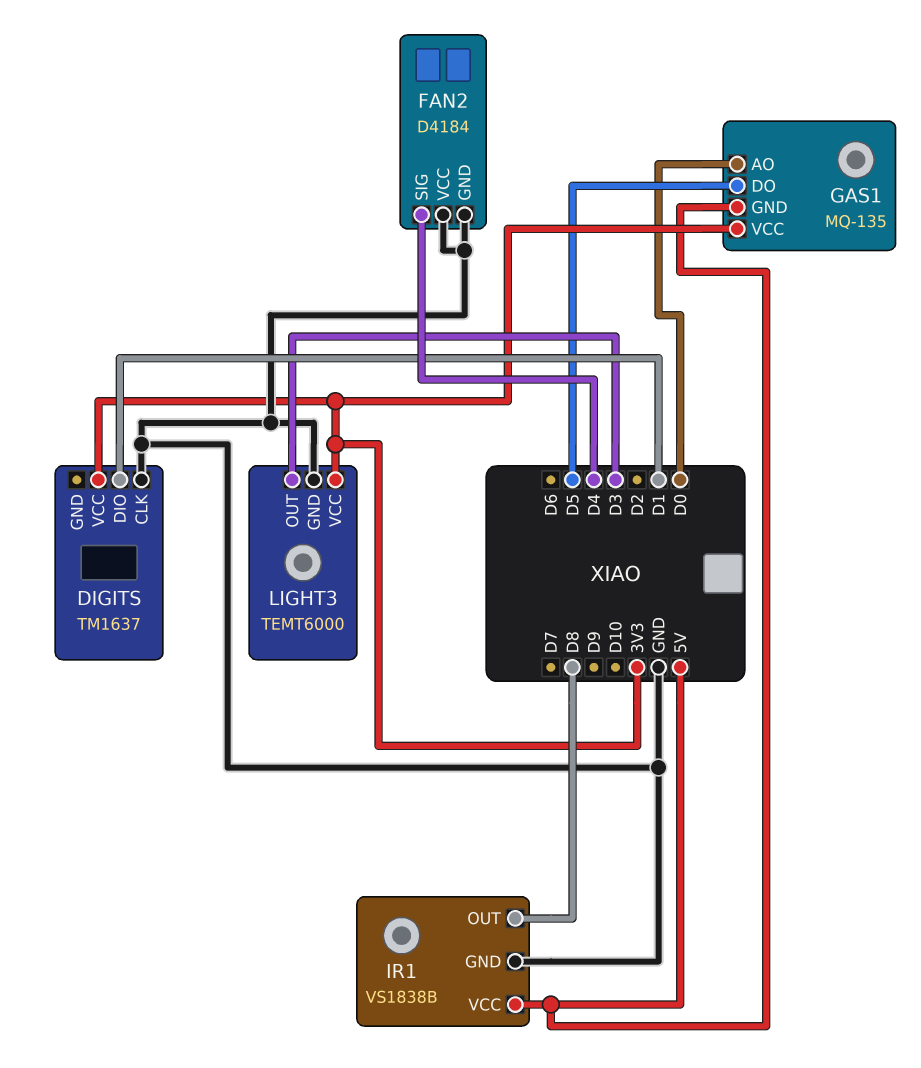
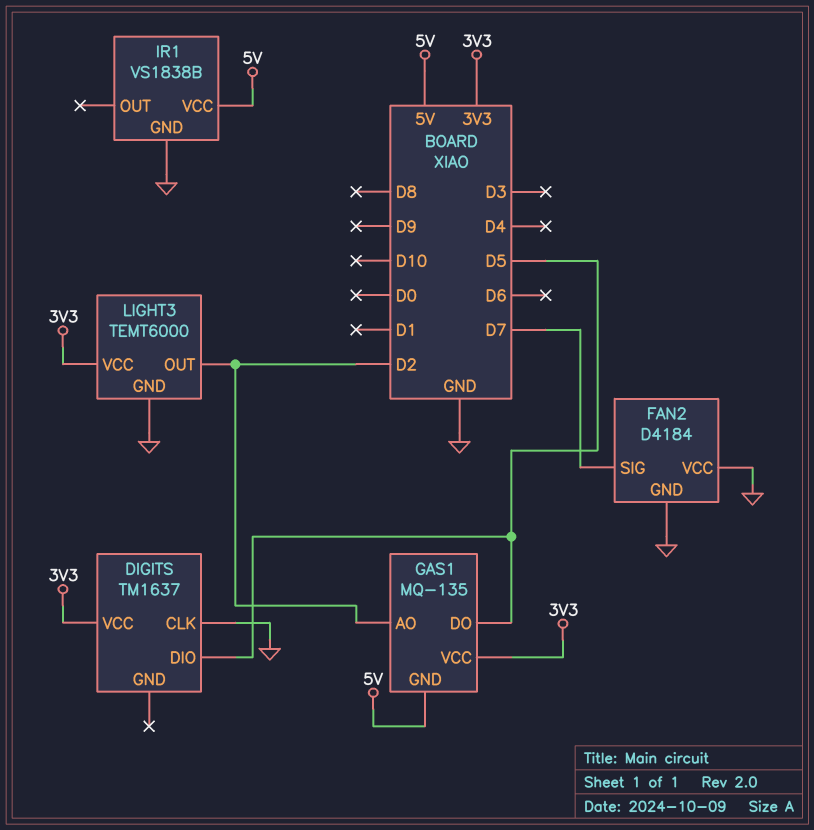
DIGITS pin DIO: D1 -> D5
FAN2 pin SIG: D4 -> D7
GAS1 pin AO: D0 -> D2
IR1 pin OUT: D8 -> none
LIGHT3 pin OUT: D3 -> D2

